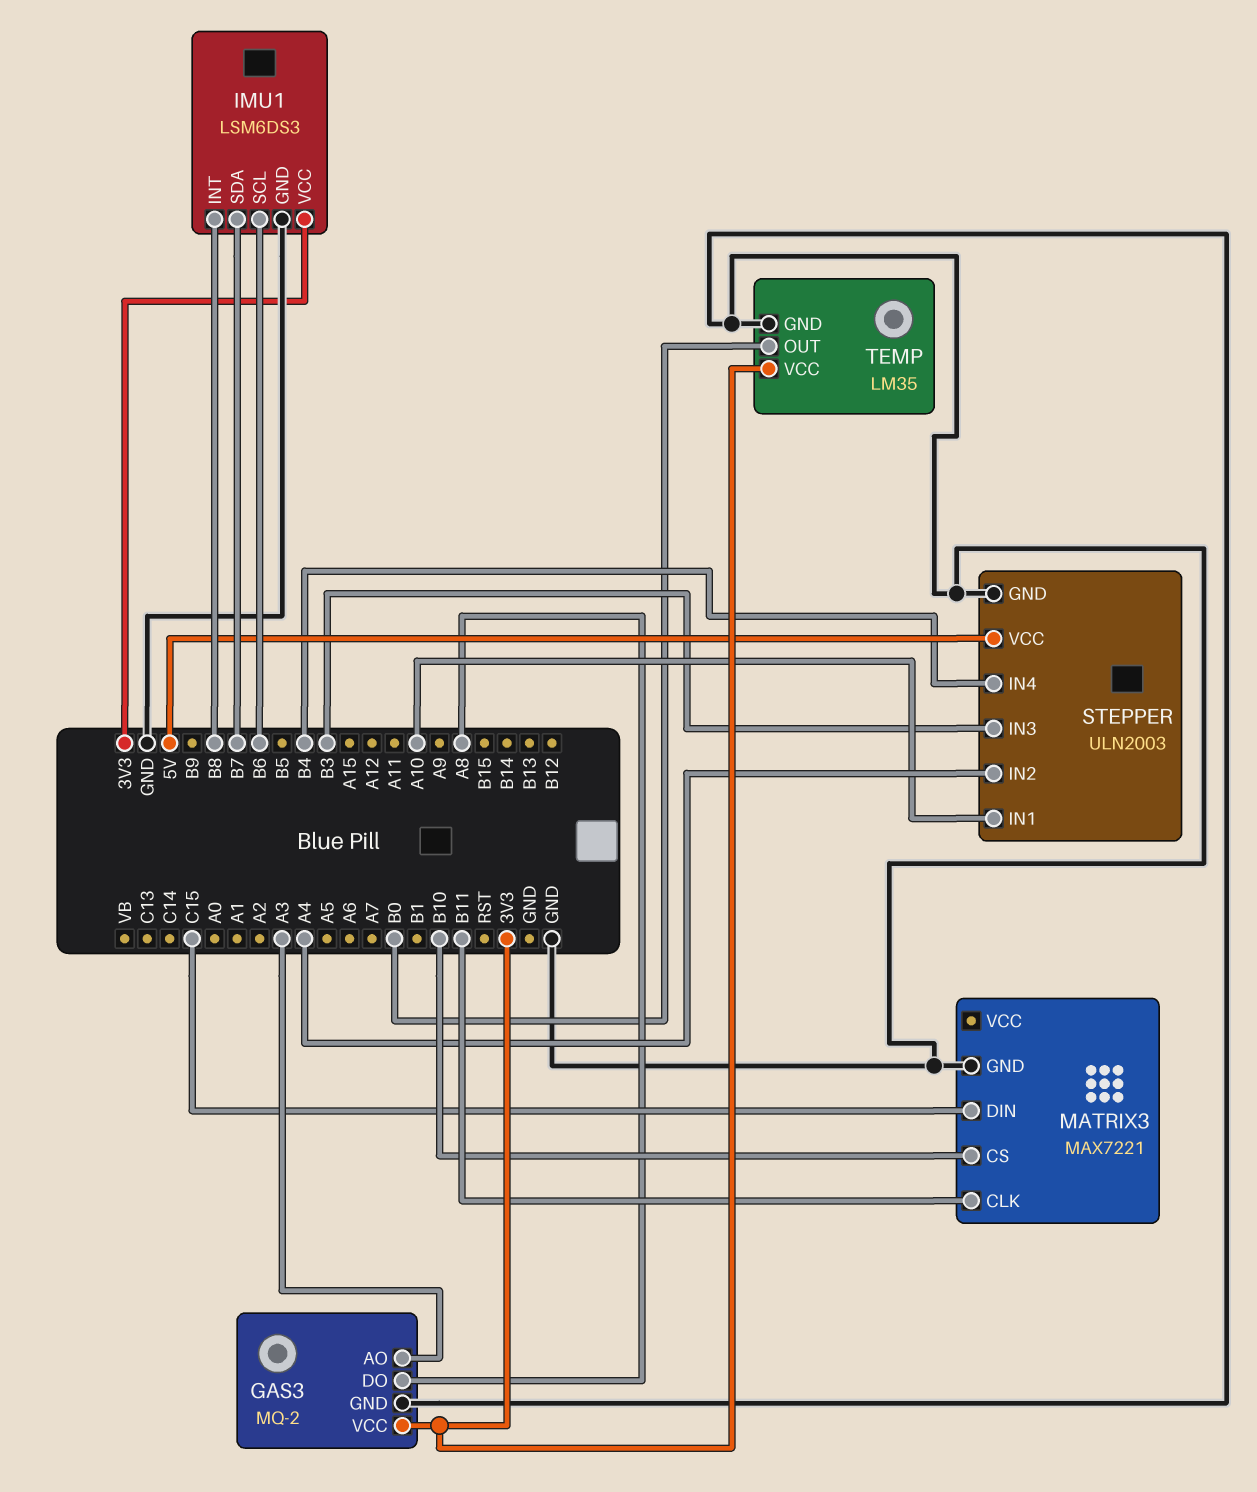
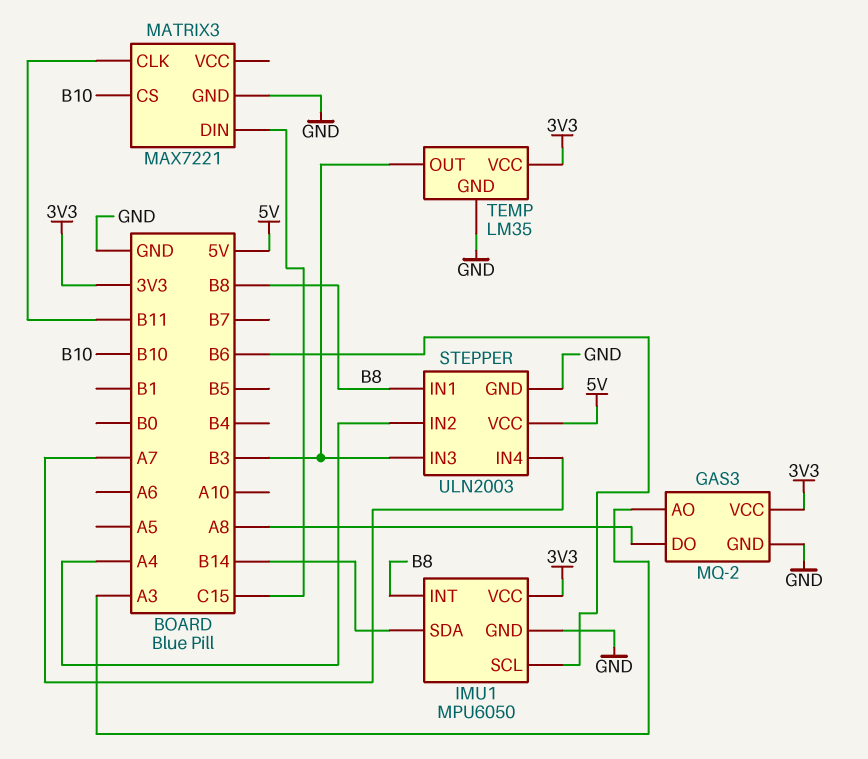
IMU1: LSM6DS3 -> MPU6050
IMU1 pin SDA: B7 -> B14
STEPPER pin IN1: A10 -> B8
STEPPER pin IN4: B4 -> A7
TEMP pin OUT: B0 -> B3

